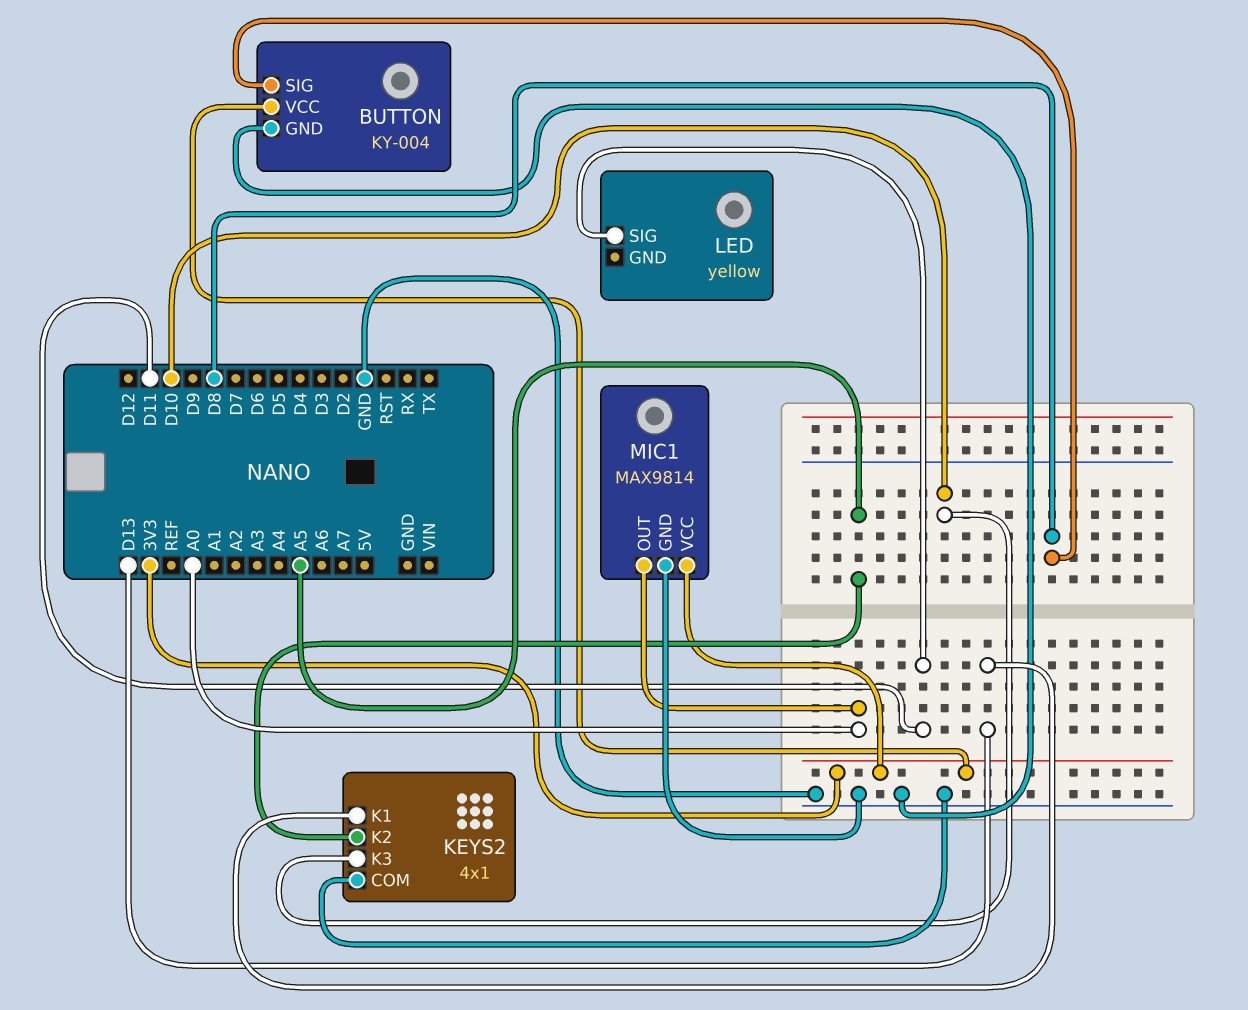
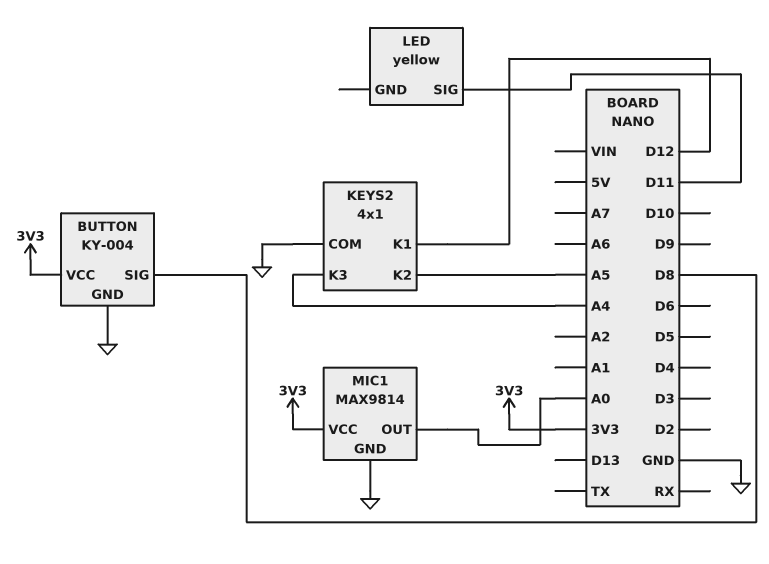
KEYS2 pin K1: D13 -> D12
KEYS2 pin K3: D10 -> A4

